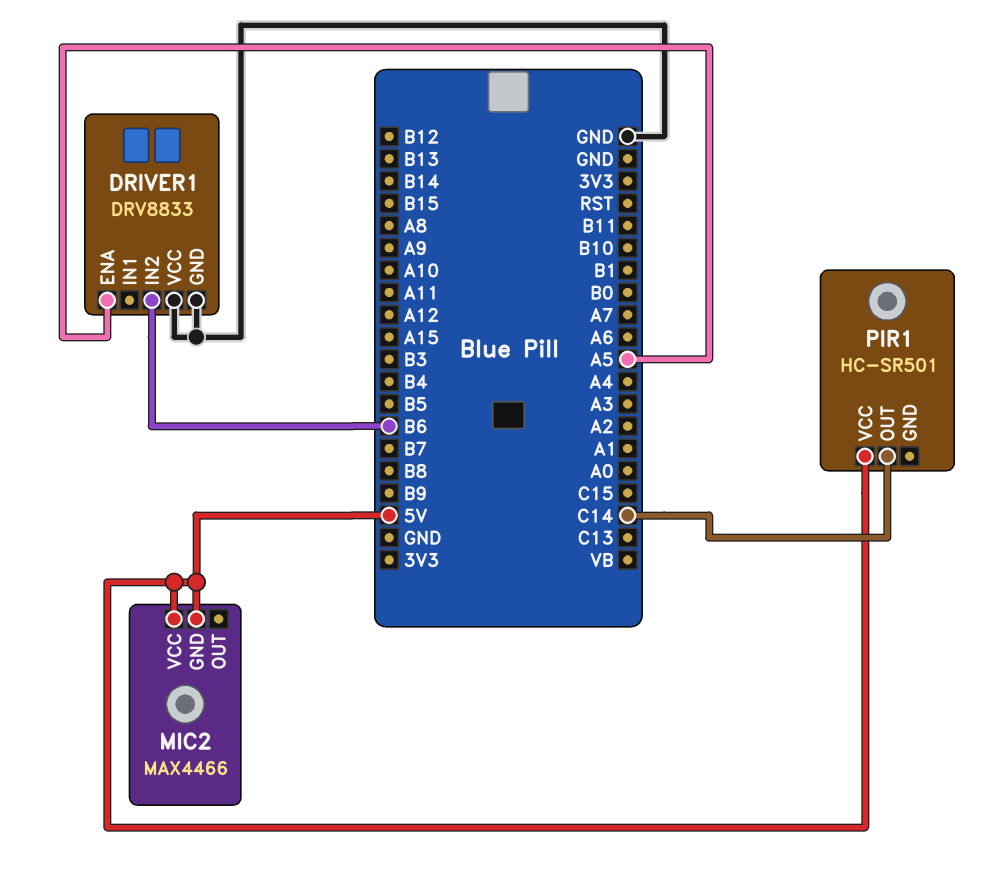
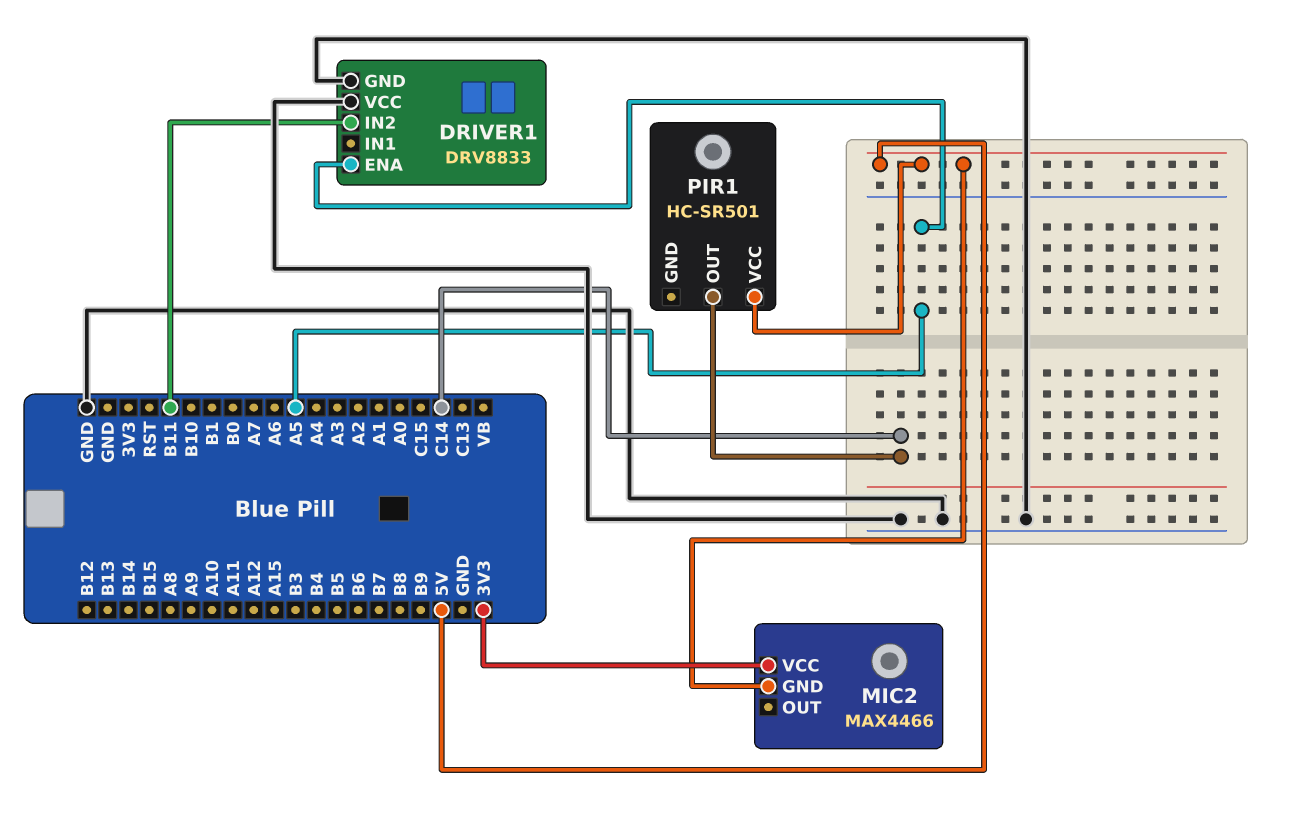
DRIVER1 pin IN2: B6 -> B11
MIC2 pin VCC: 5V -> 3V3

